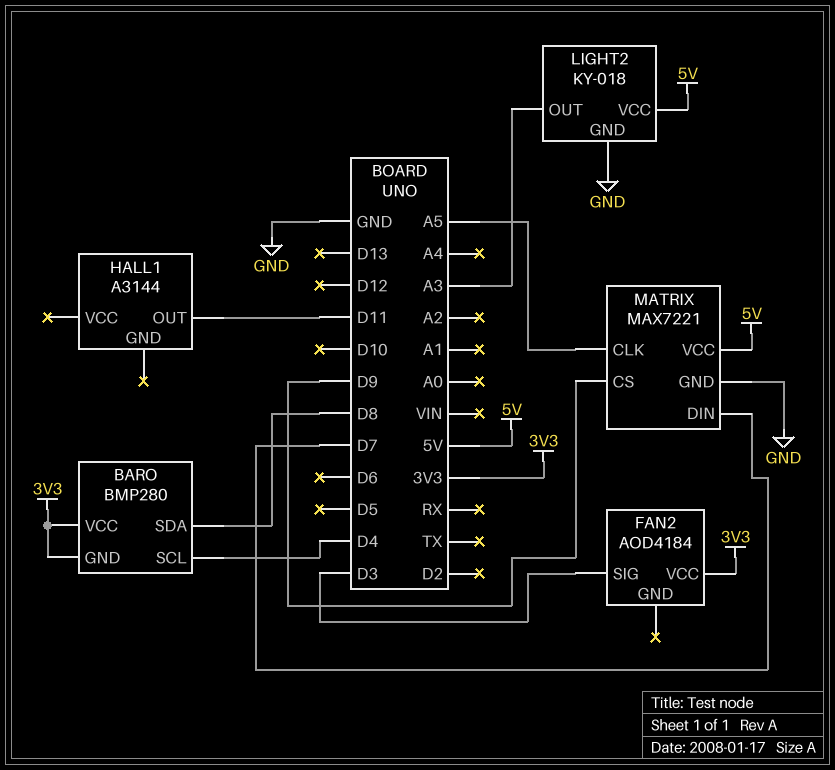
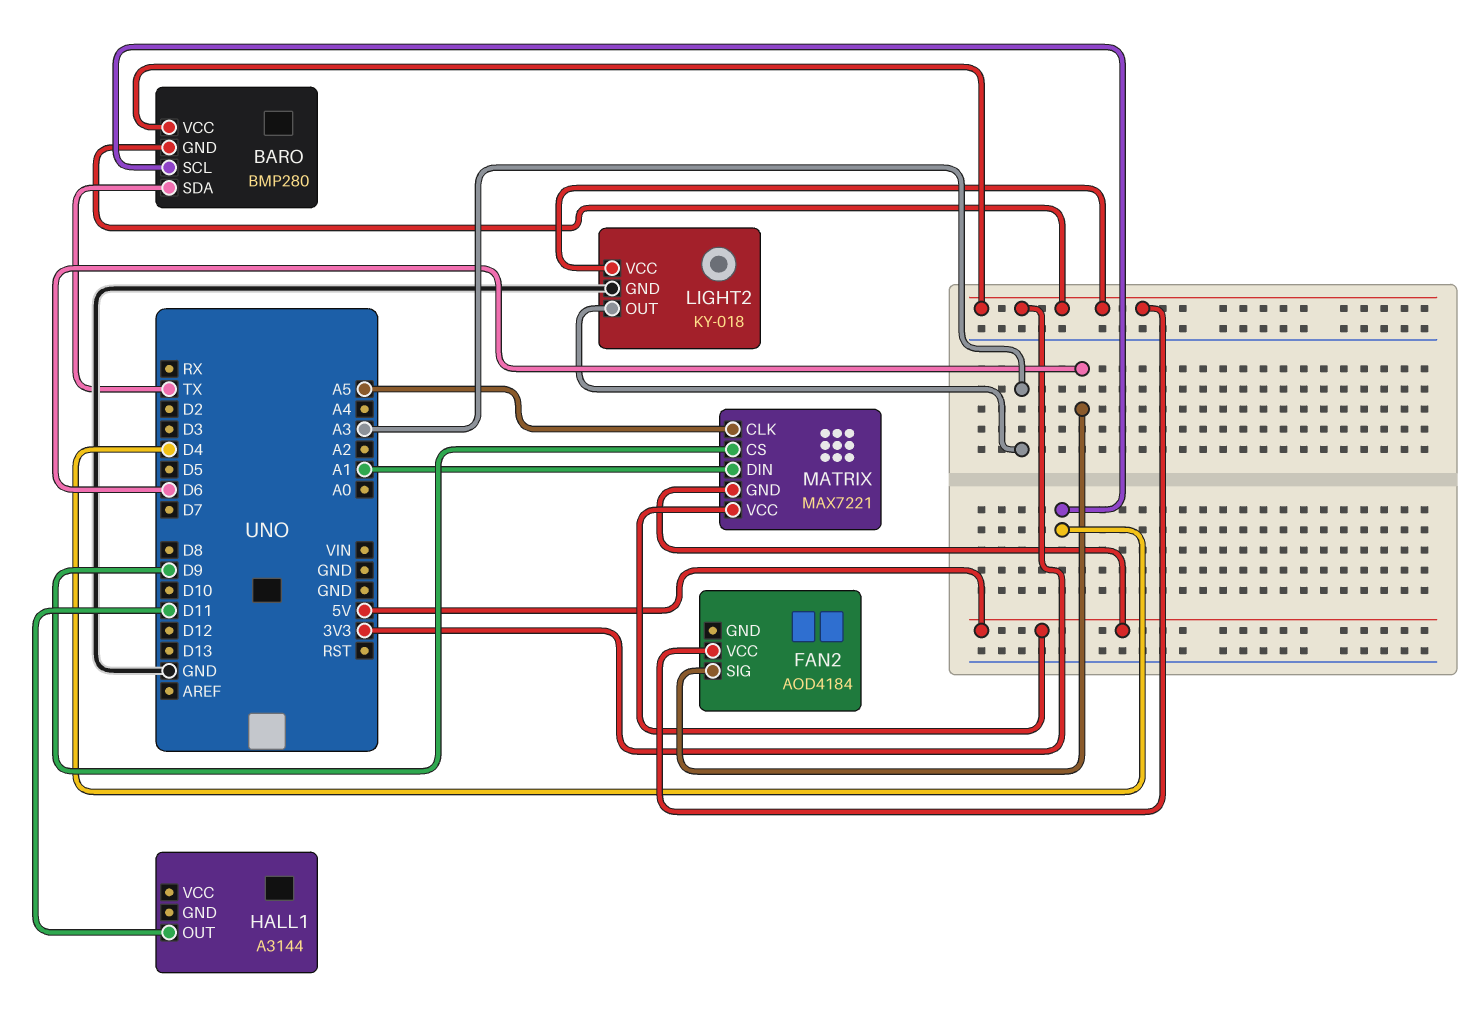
BARO pin SDA: D8 -> TX
FAN2 pin SIG: D3 -> D6
LIGHT2 pin VCC: 5V -> 3V3
MATRIX pin DIN: D7 -> A1
MATRIX pin GND: GND -> 5V

